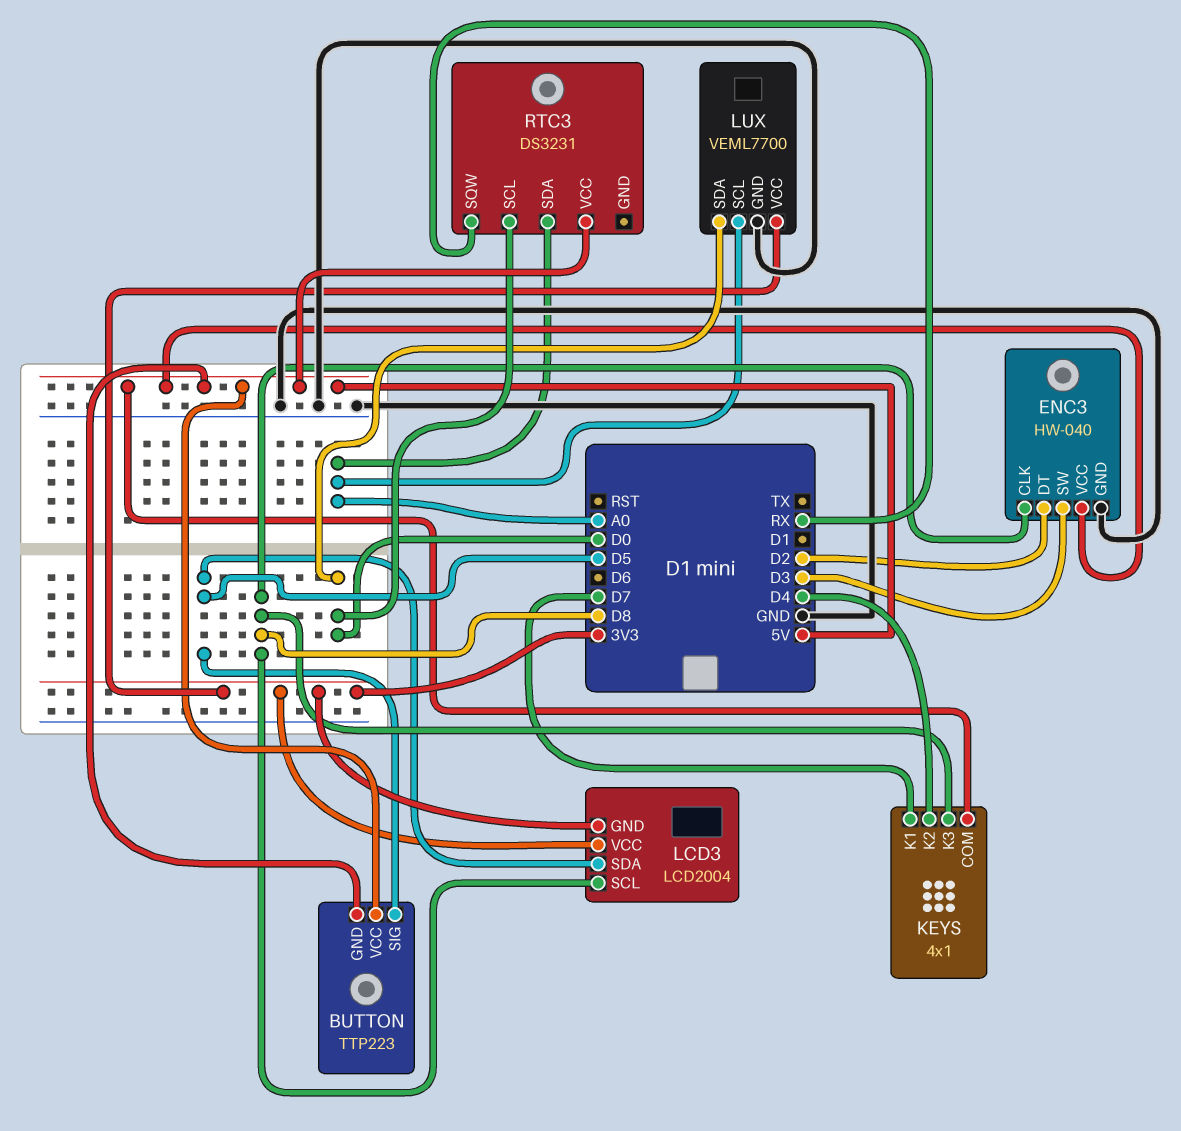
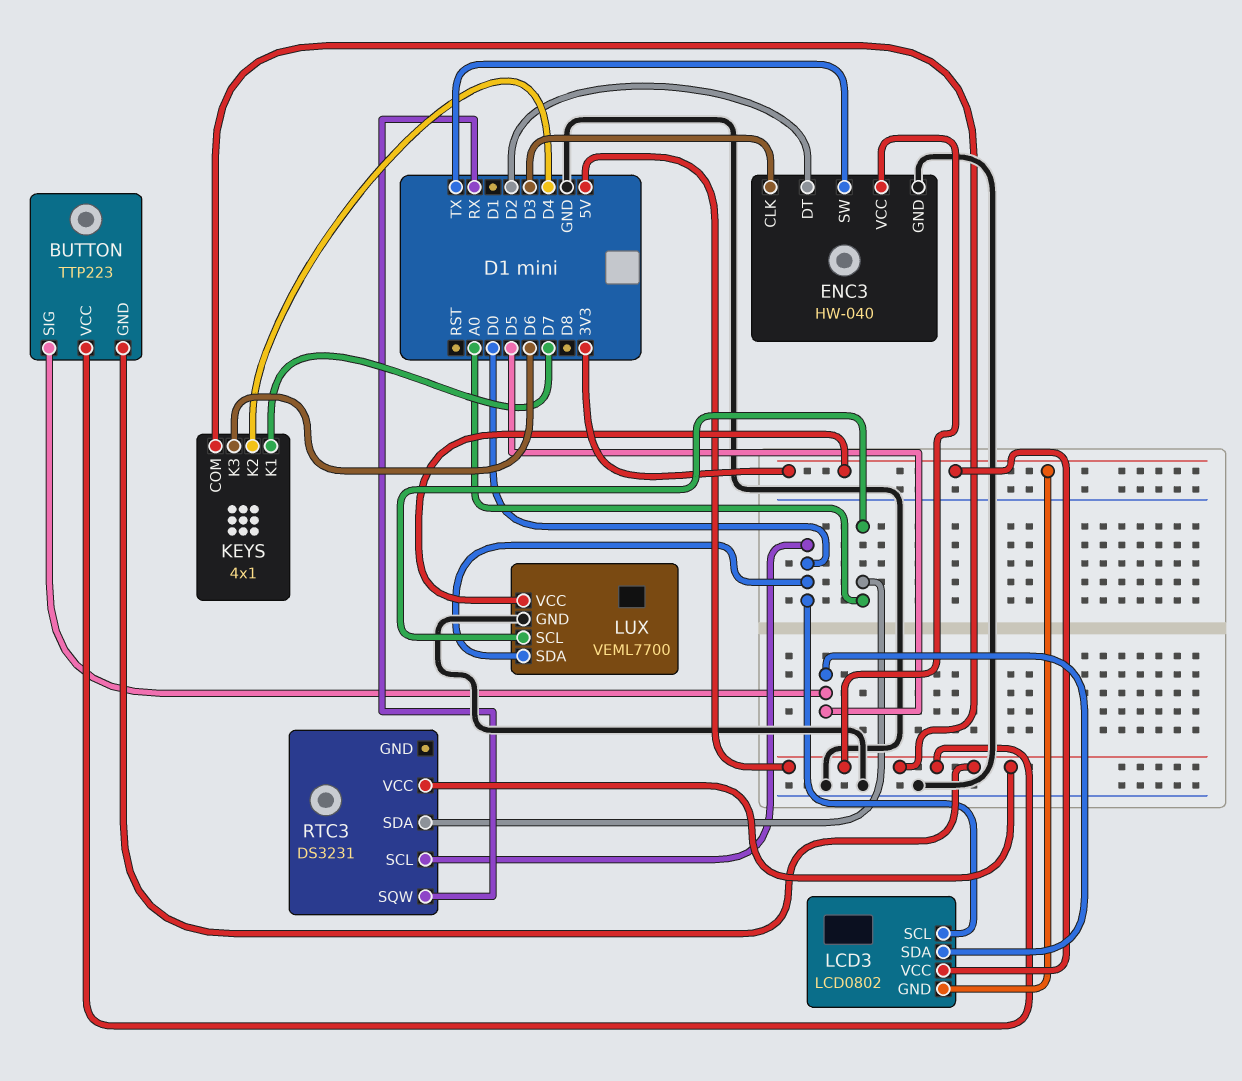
ENC3 pin CLK: D8 -> D3
ENC3 pin SW: D3 -> TX
KEYS pin K3: D8 -> D6
LCD3: LCD2004 -> LCD0802
LCD3 pin SCL: D8 -> D0

